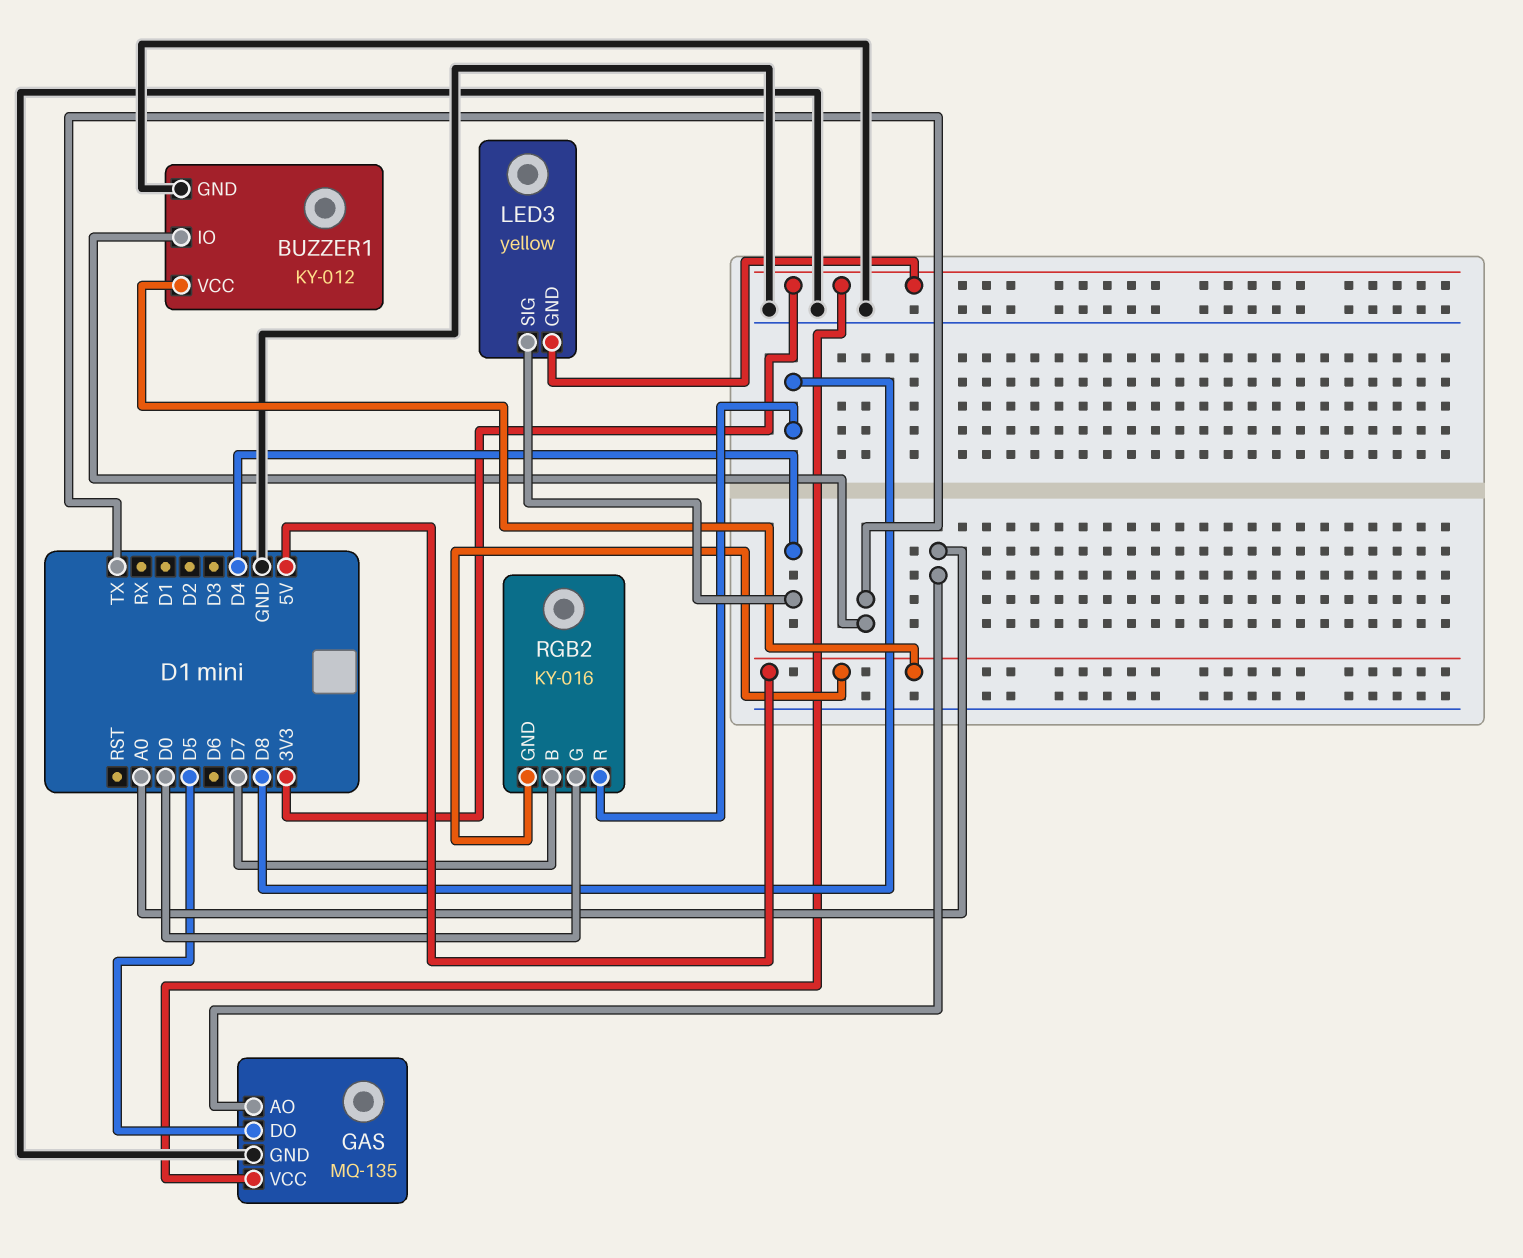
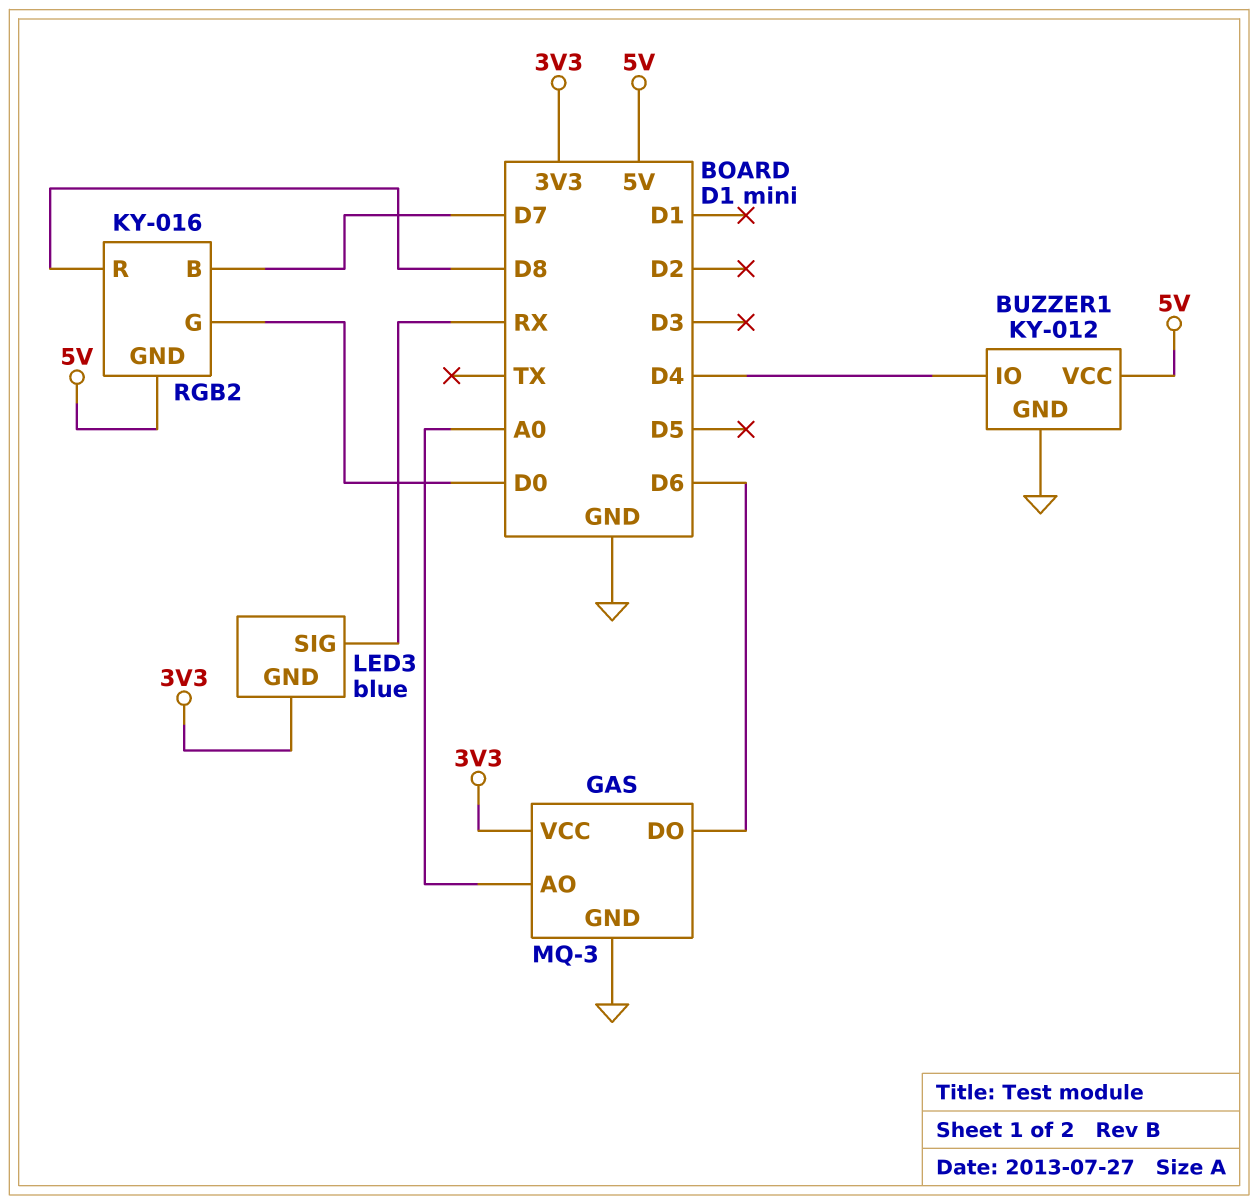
BUZZER1 pin IO: TX -> D4
GAS: MQ-135 -> MQ-3
GAS pin DO: D5 -> D6
LED3: yellow -> blue
LED3 pin SIG: D4 -> RX

